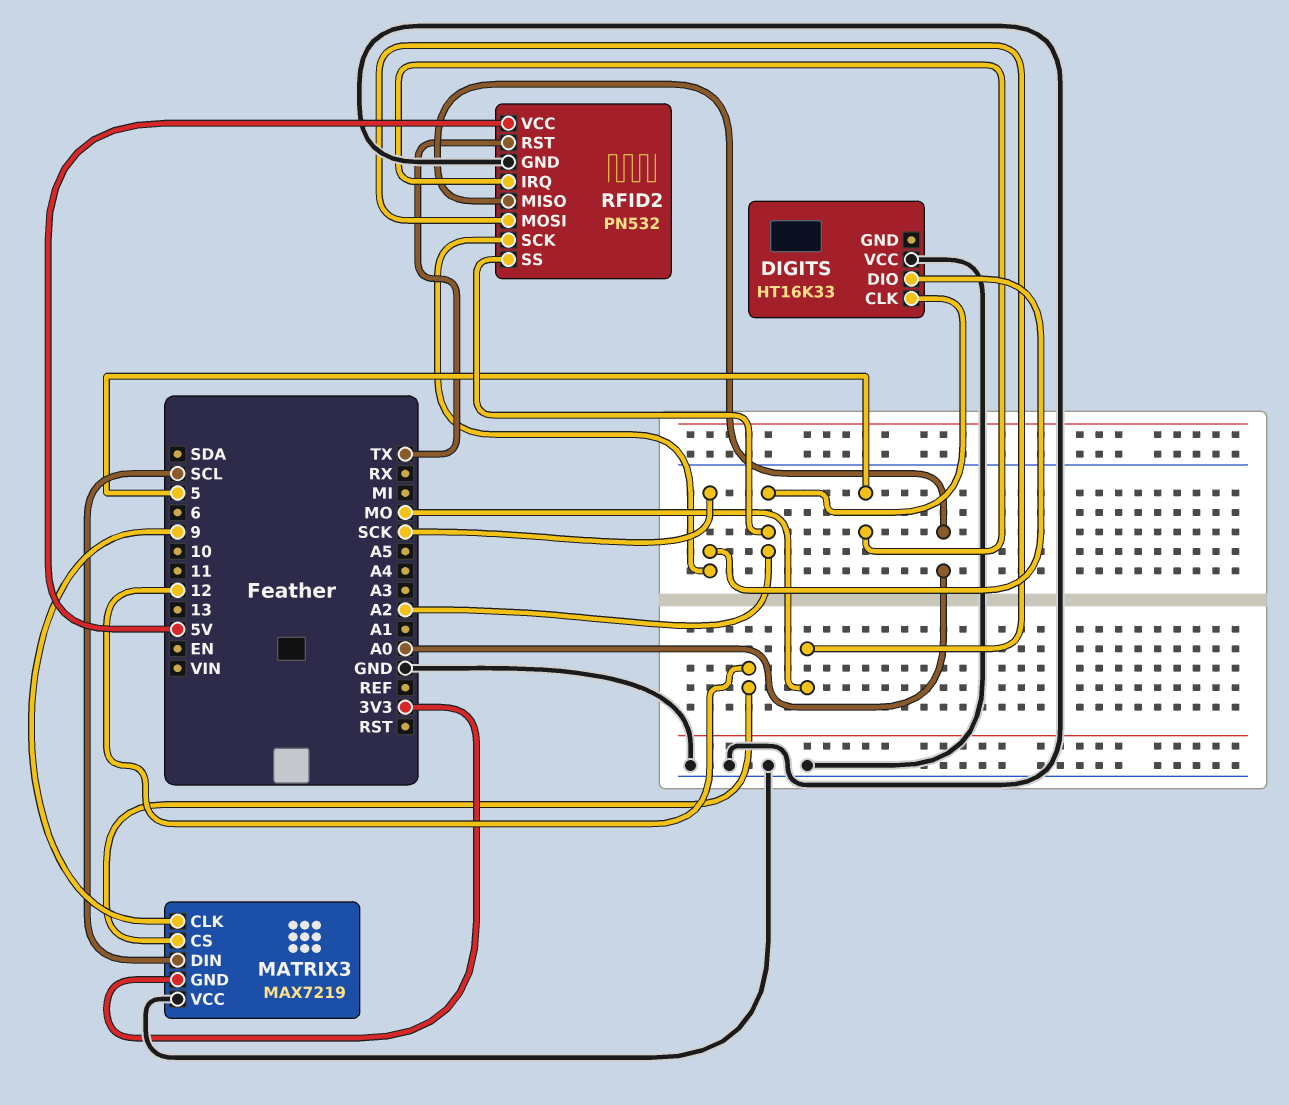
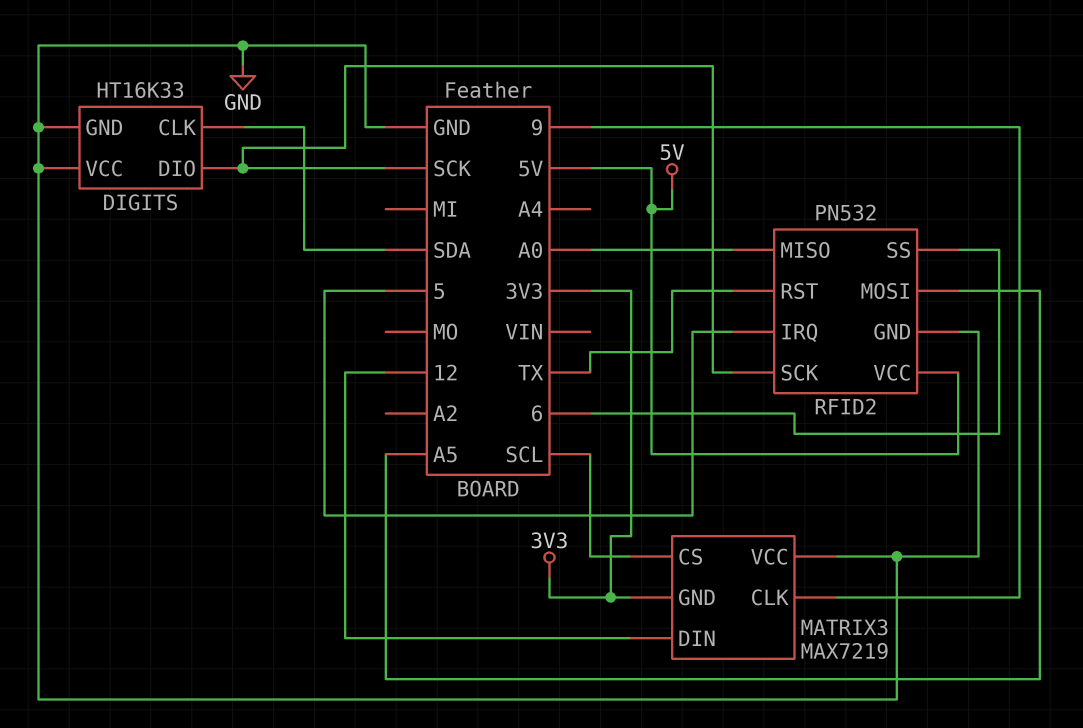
DIGITS pin CLK: A2 -> SDA
DIGITS pin GND: none -> GND
MATRIX3 pin CS: 12 -> SCL
MATRIX3 pin DIN: SCL -> 12
RFID2 pin MOSI: MO -> A5
RFID2 pin SS: A2 -> 6

